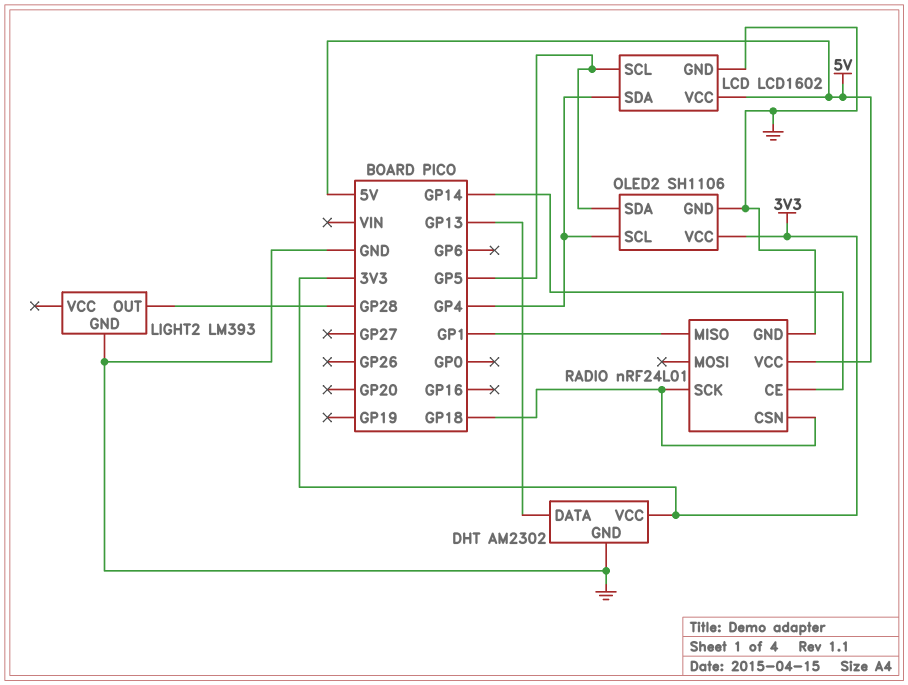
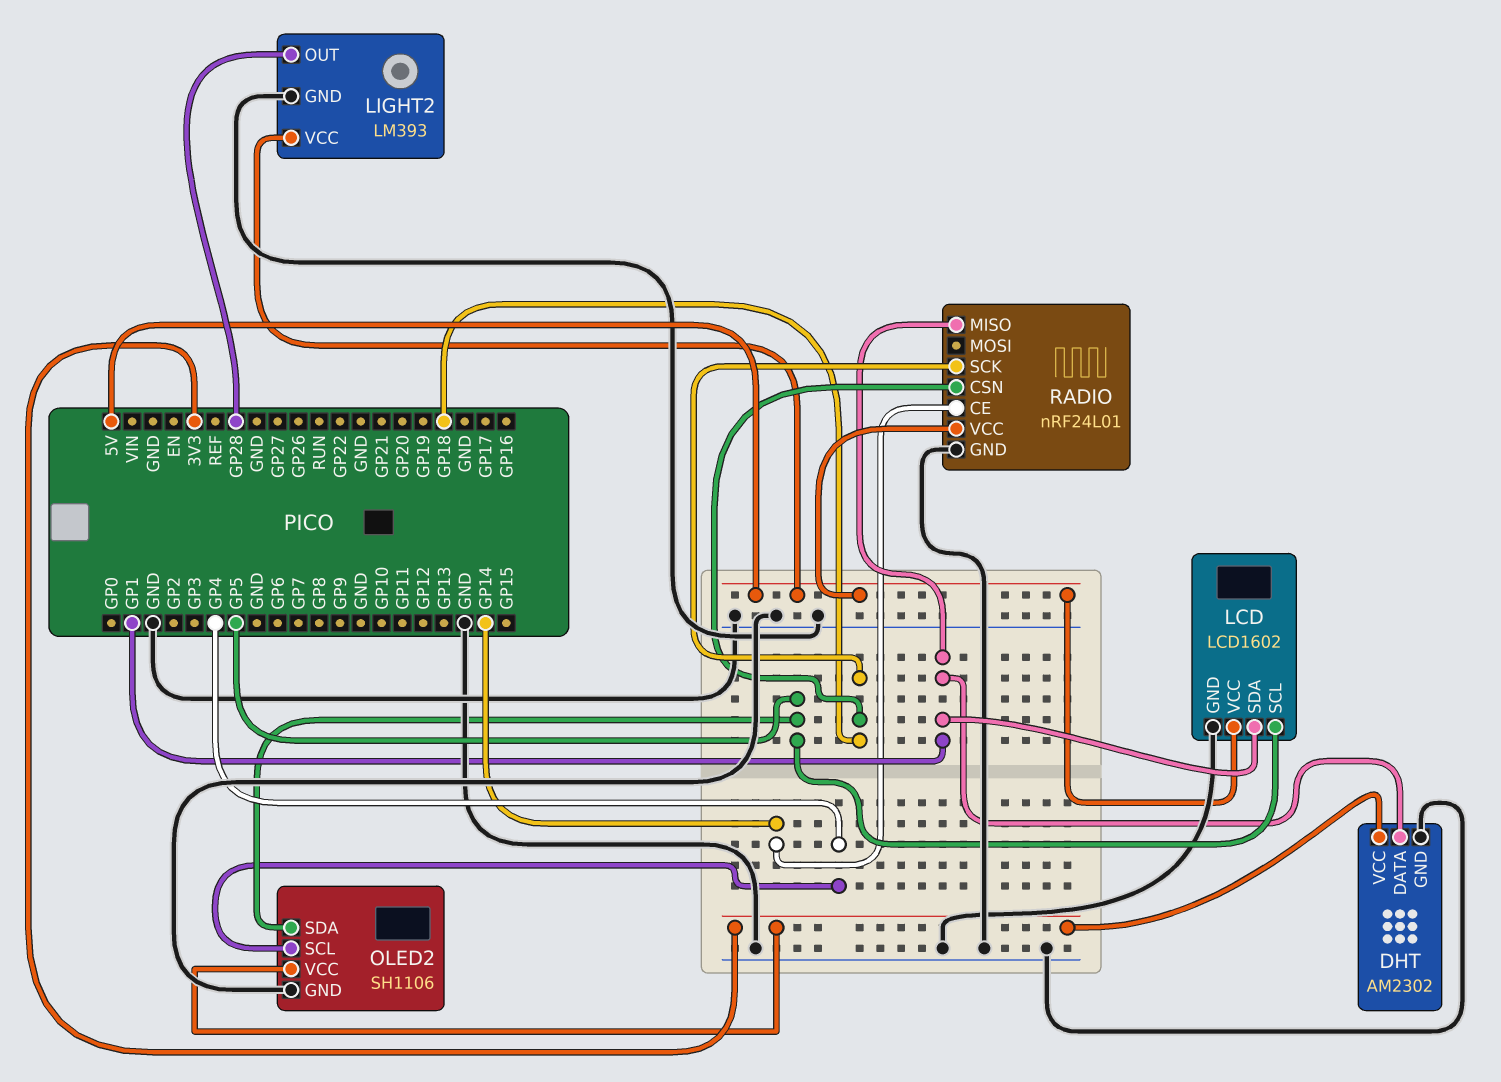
DHT pin DATA: GP13 -> GP1
LCD pin SDA: GP4 -> GP1
LIGHT2 pin VCC: none -> 5V

